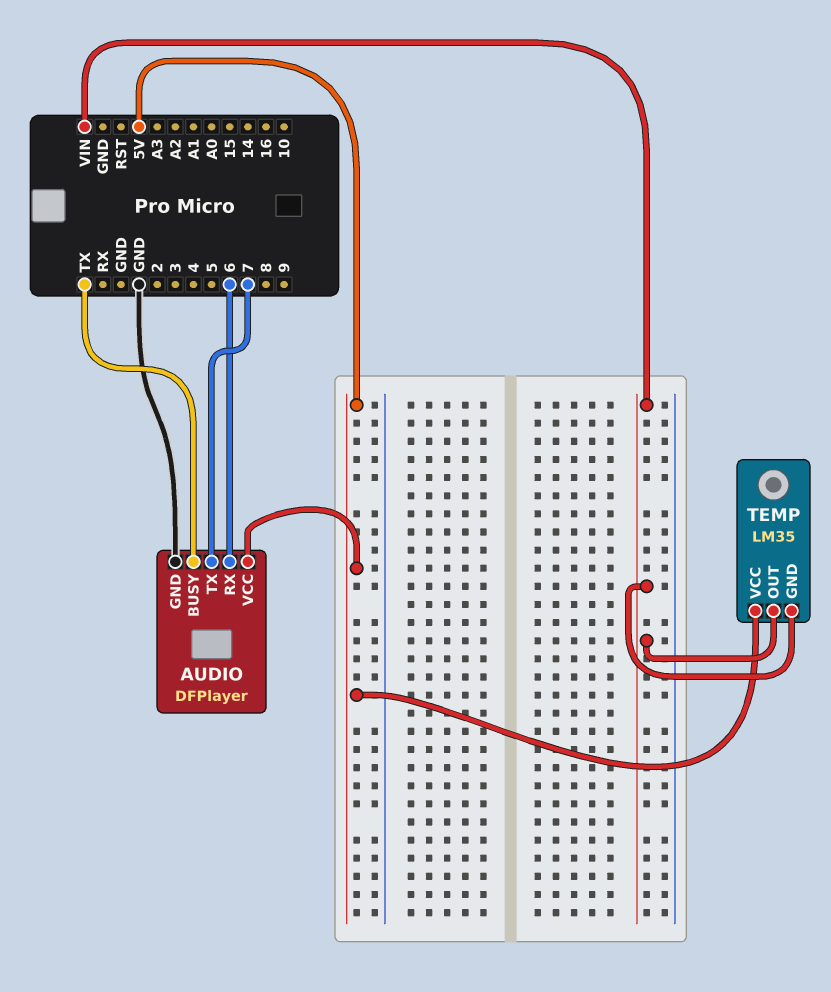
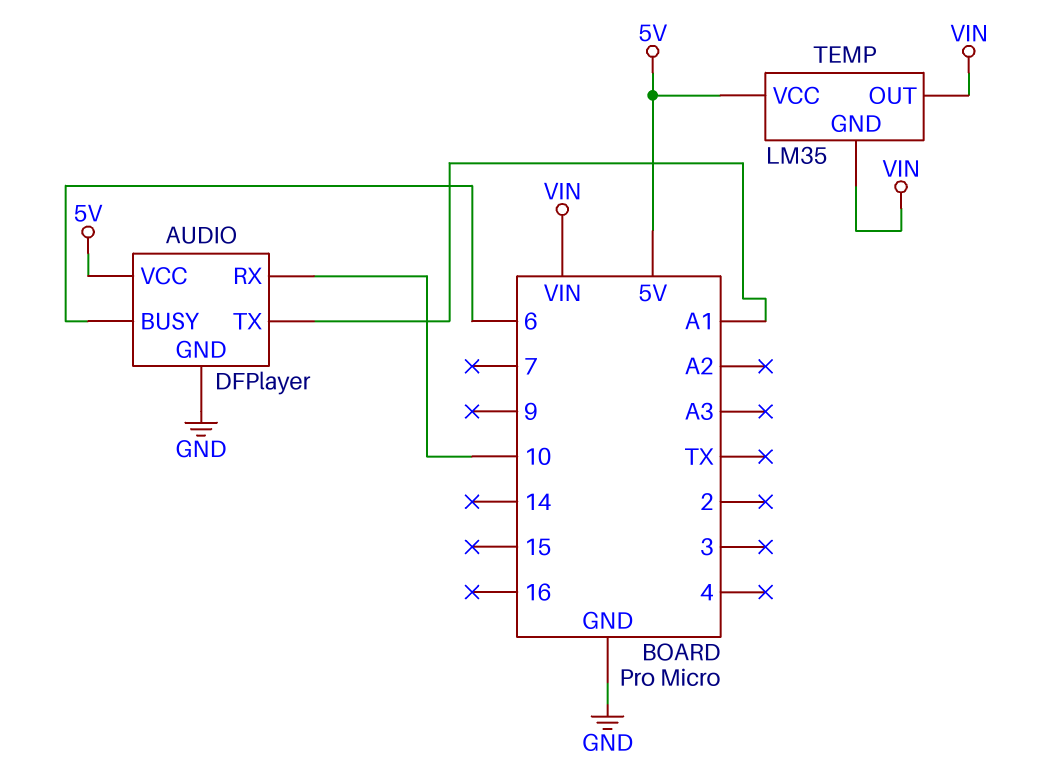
AUDIO pin BUSY: TX -> 6
AUDIO pin RX: 6 -> 10
AUDIO pin TX: 7 -> A1

